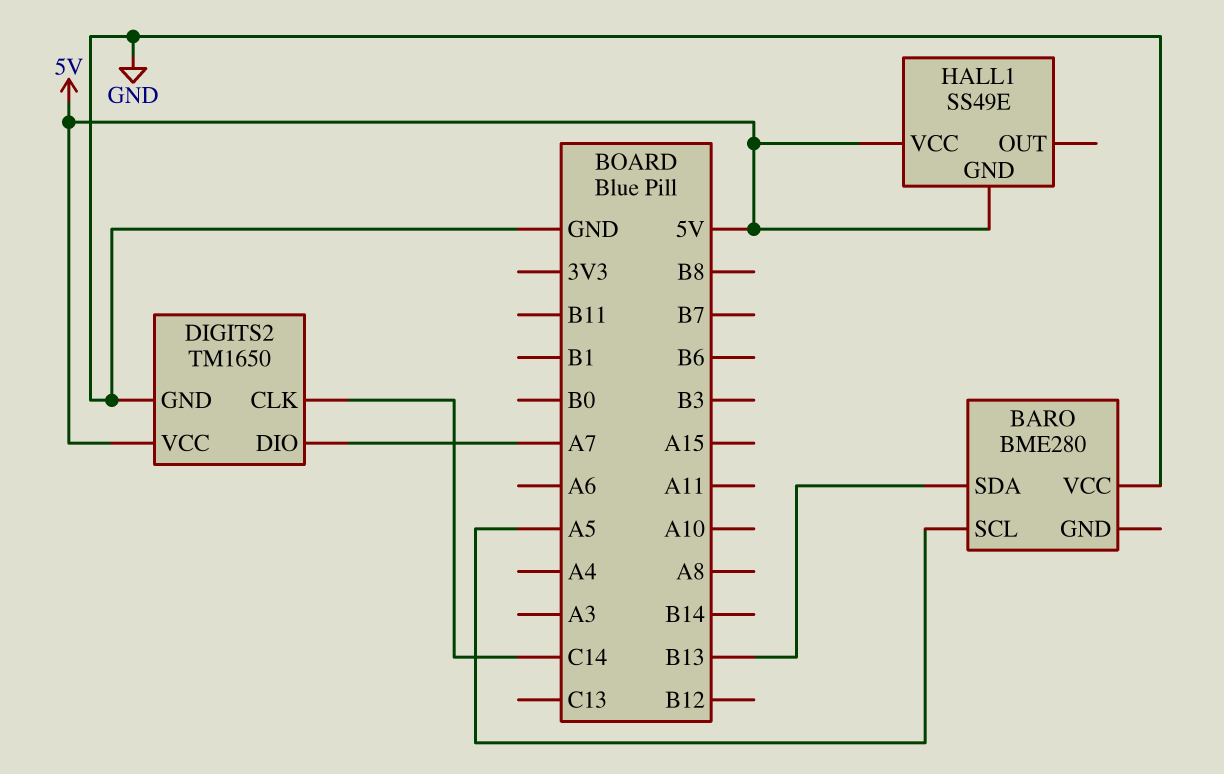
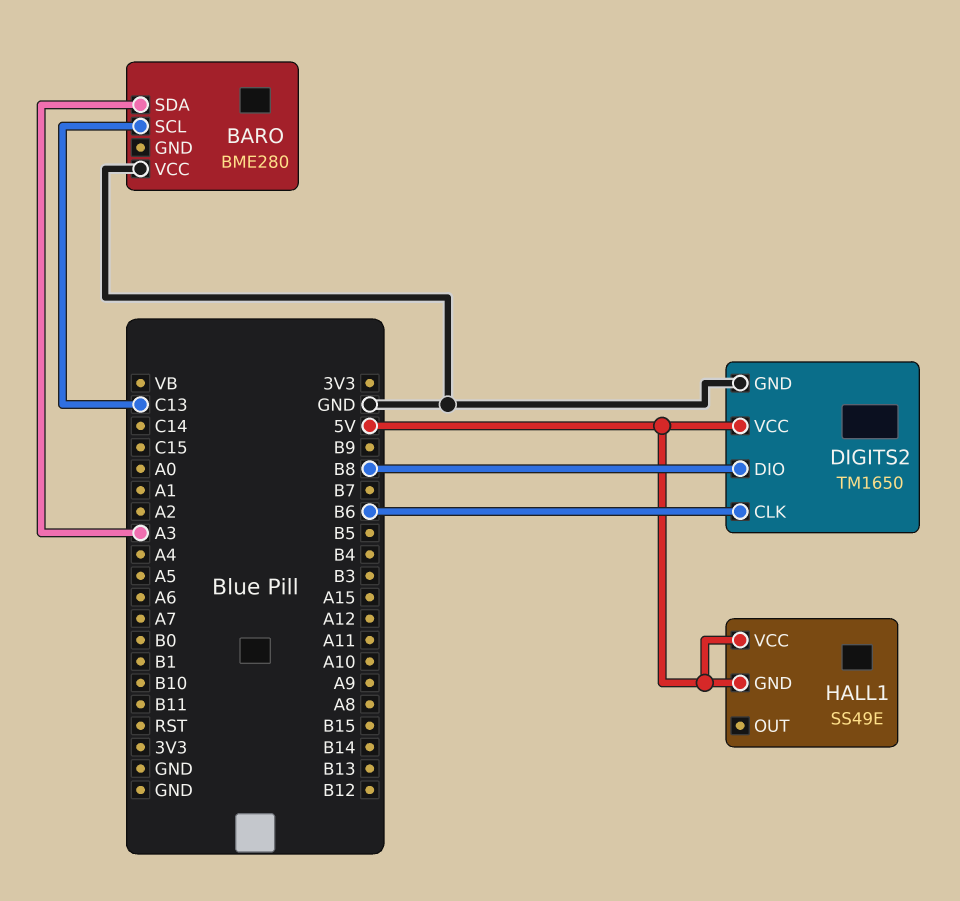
BARO pin SCL: A5 -> C13
BARO pin SDA: B13 -> A3
DIGITS2 pin CLK: C14 -> B6
DIGITS2 pin DIO: A7 -> B8

